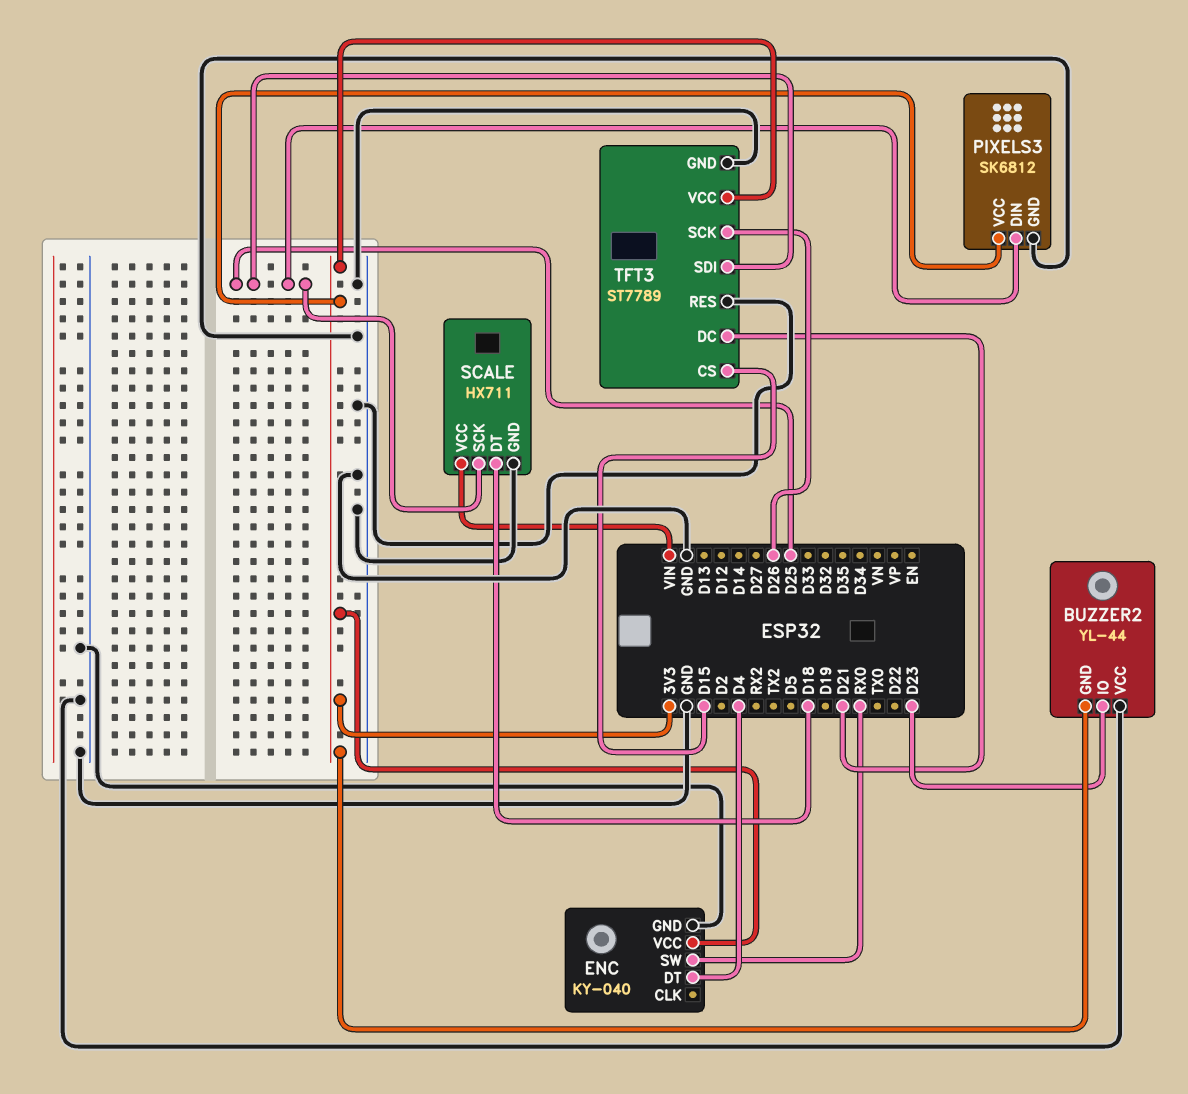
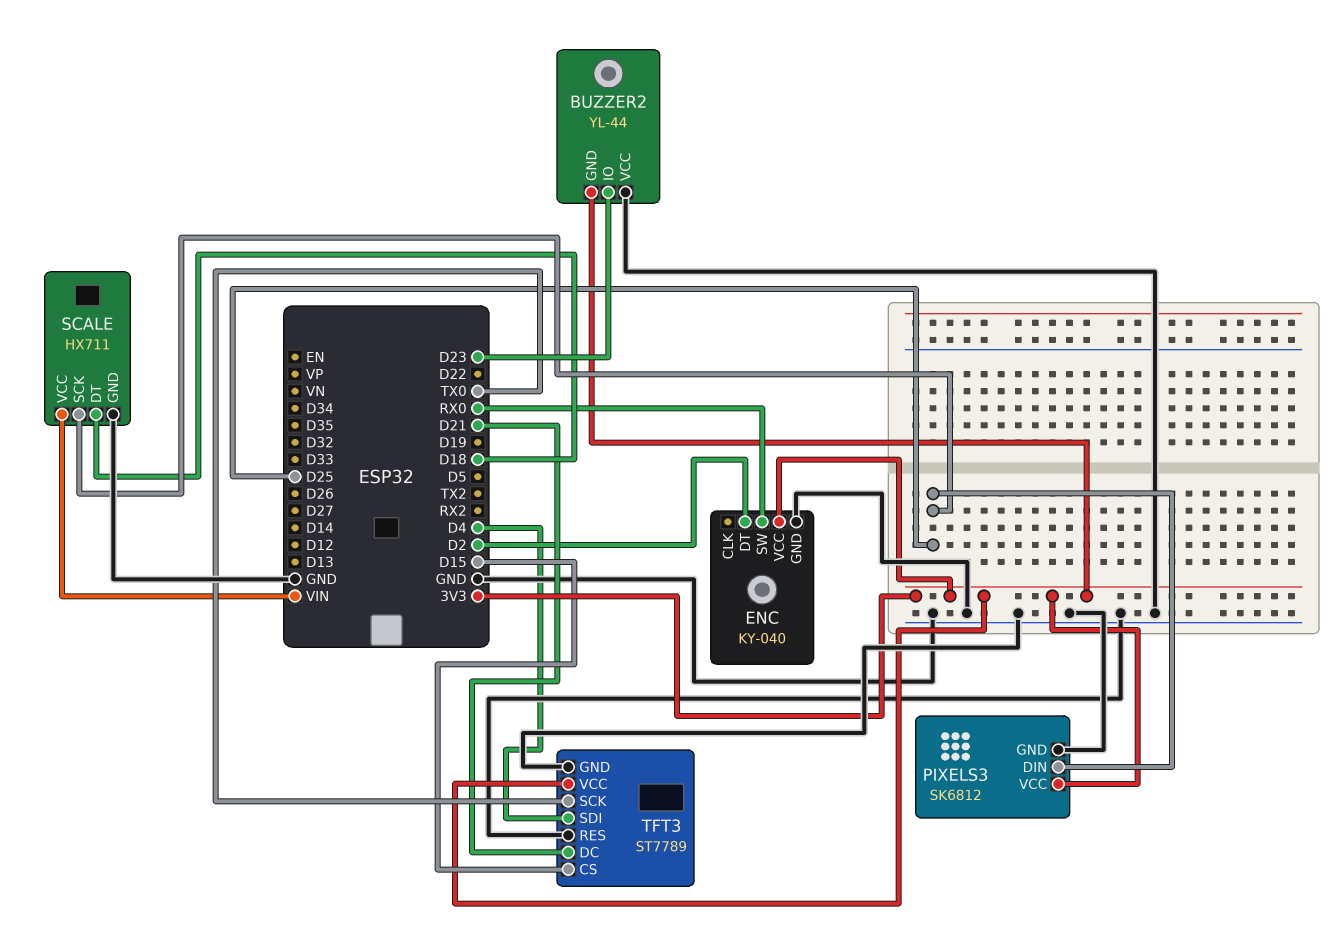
ENC pin DT: D4 -> D2
TFT3 pin SCK: D26 -> TX0
TFT3 pin SDI: D25 -> D4

